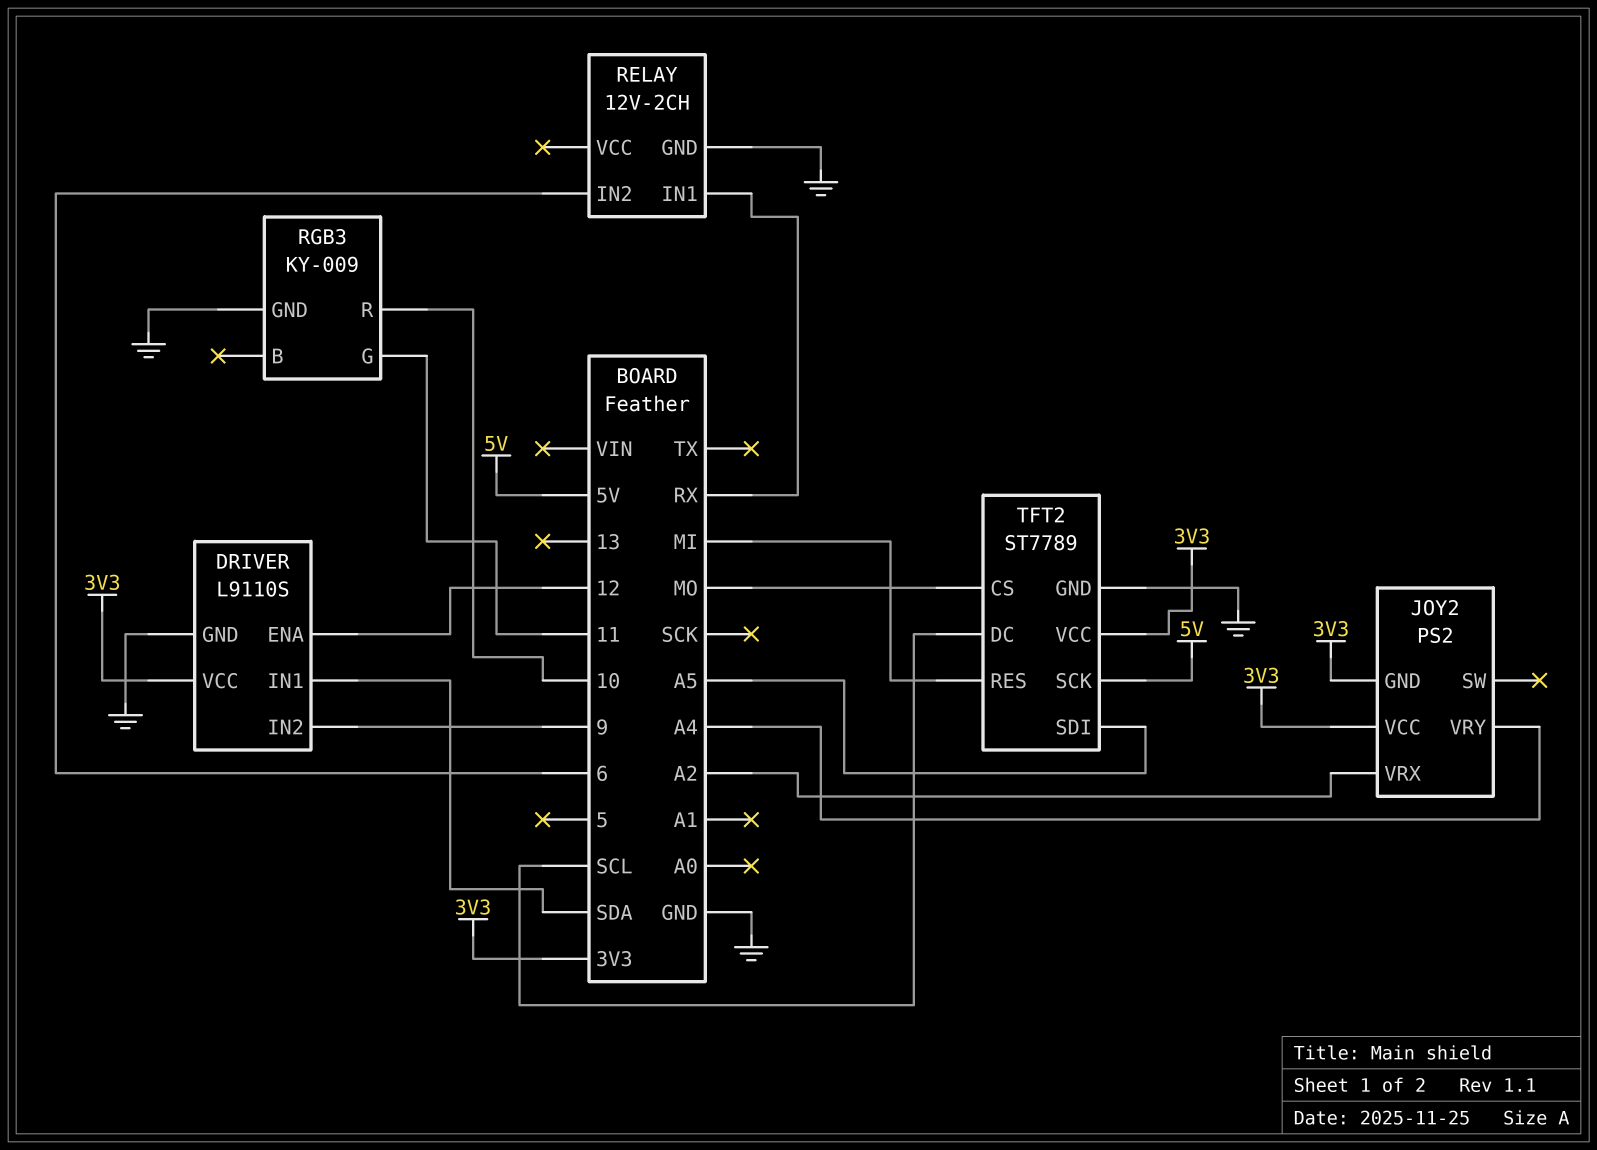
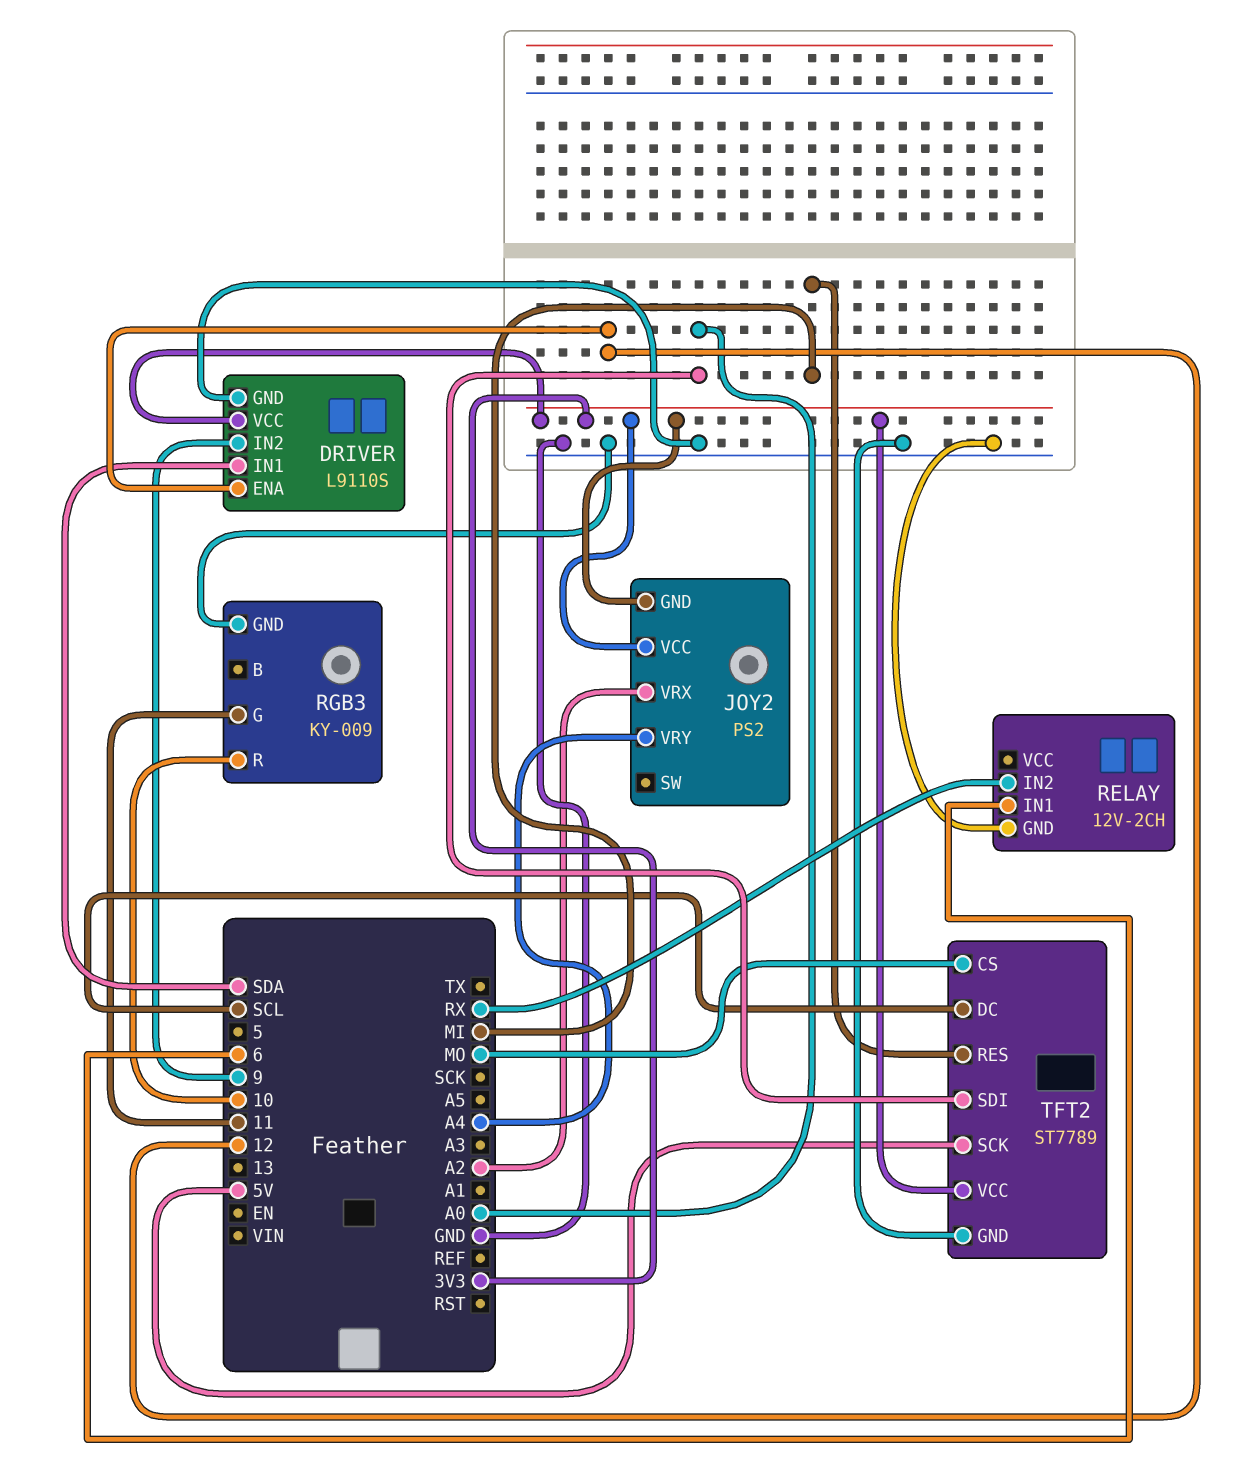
RELAY pin IN1: RX -> 6
RELAY pin IN2: 6 -> RX
TFT2 pin SDI: A5 -> A0

